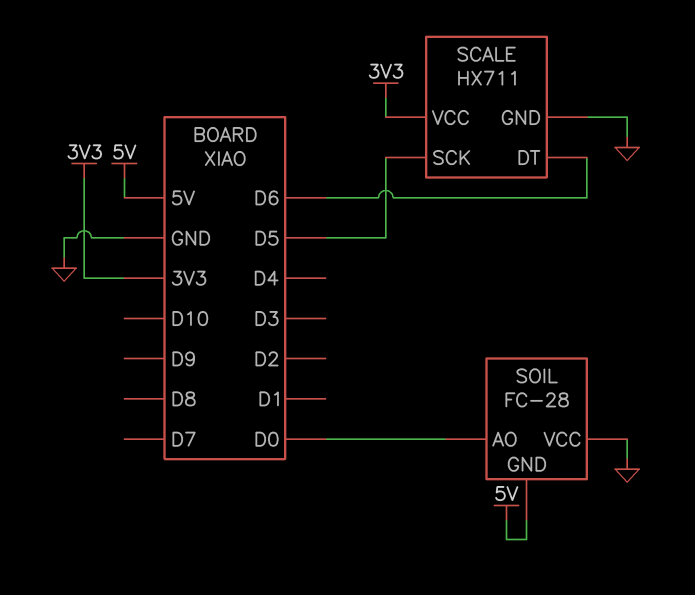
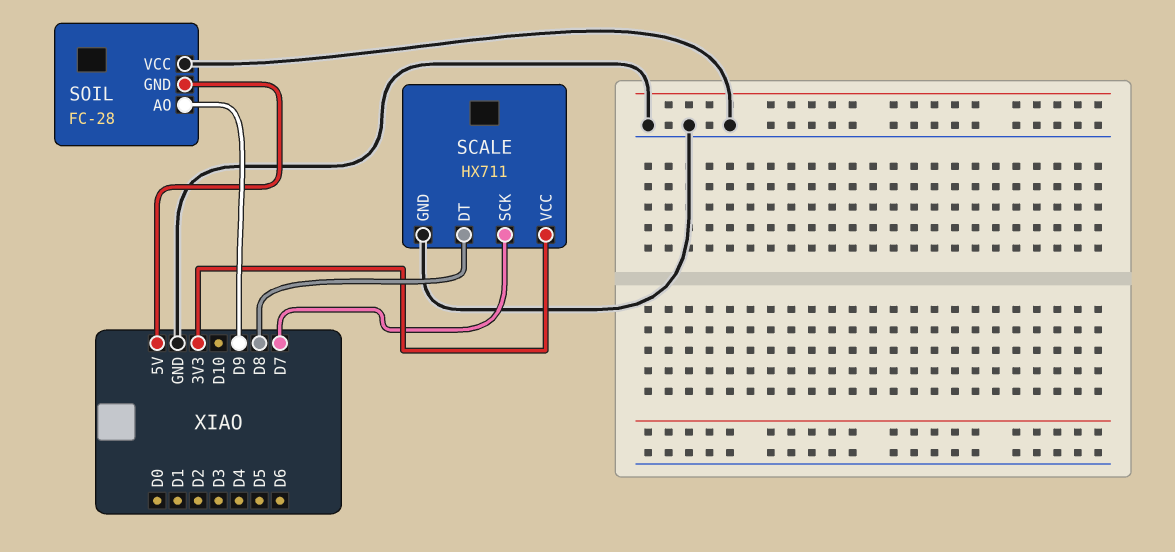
SCALE pin DT: D6 -> D8
SCALE pin SCK: D5 -> D7
SOIL pin AO: D0 -> D9

